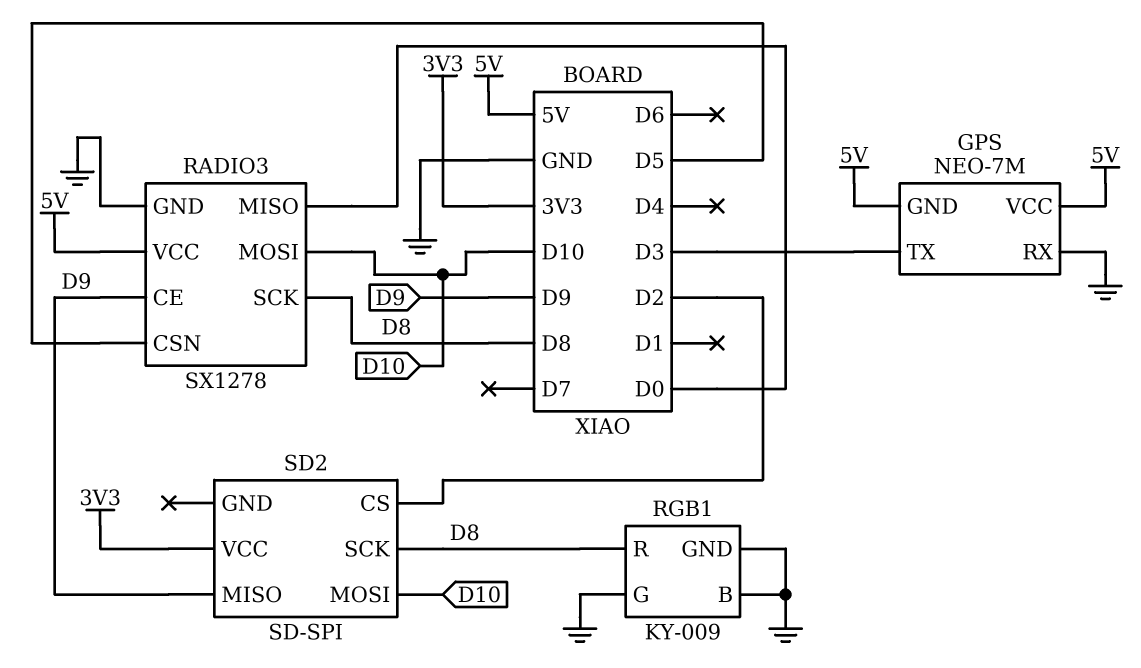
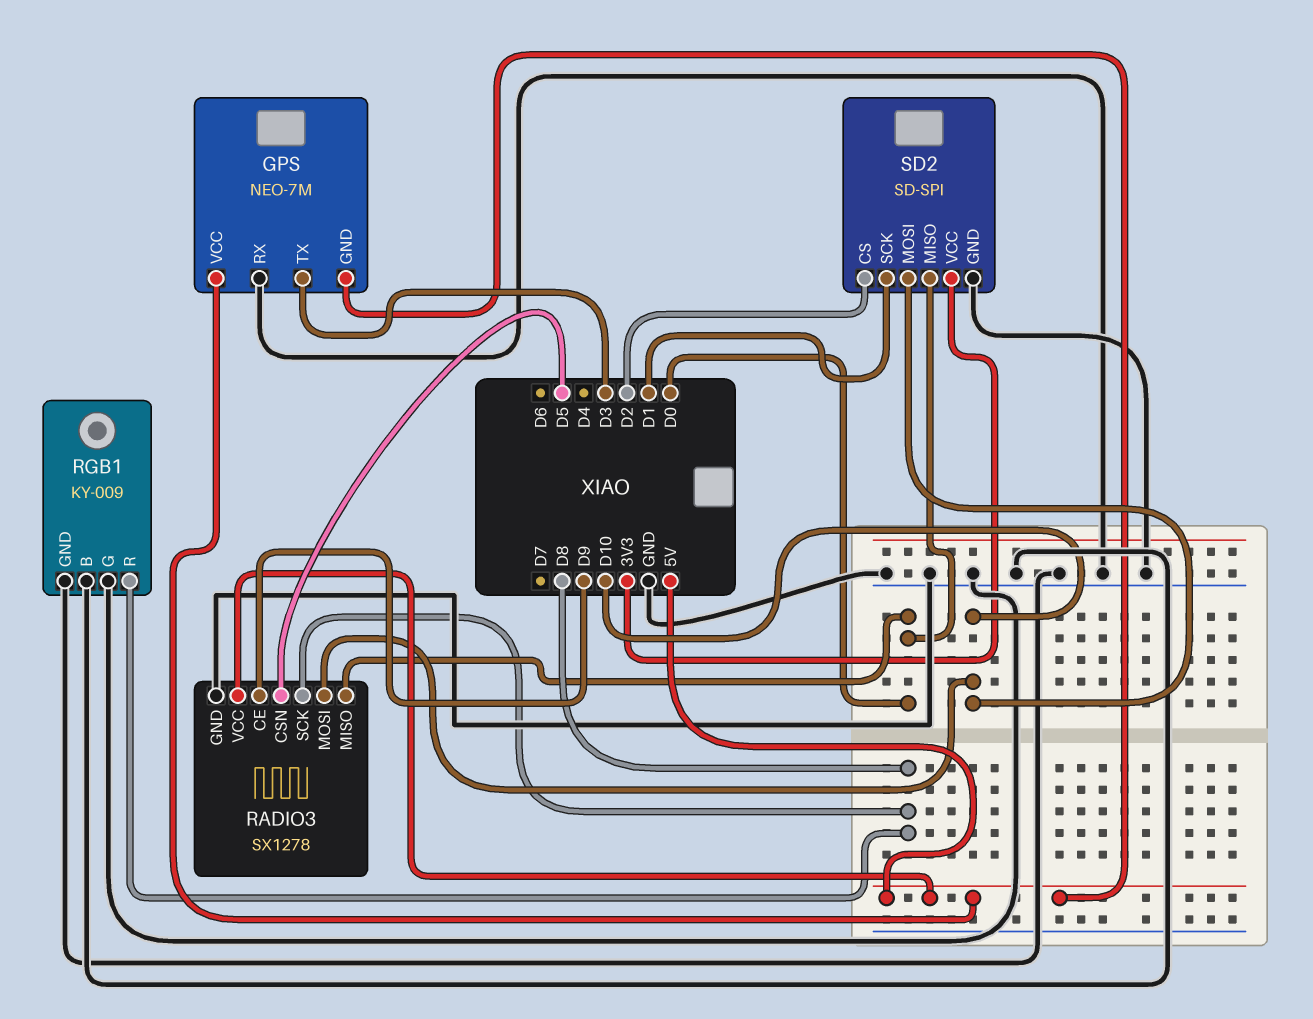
SD2 pin GND: none -> GND
SD2 pin MISO: D9 -> D0
SD2 pin SCK: D8 -> D1

